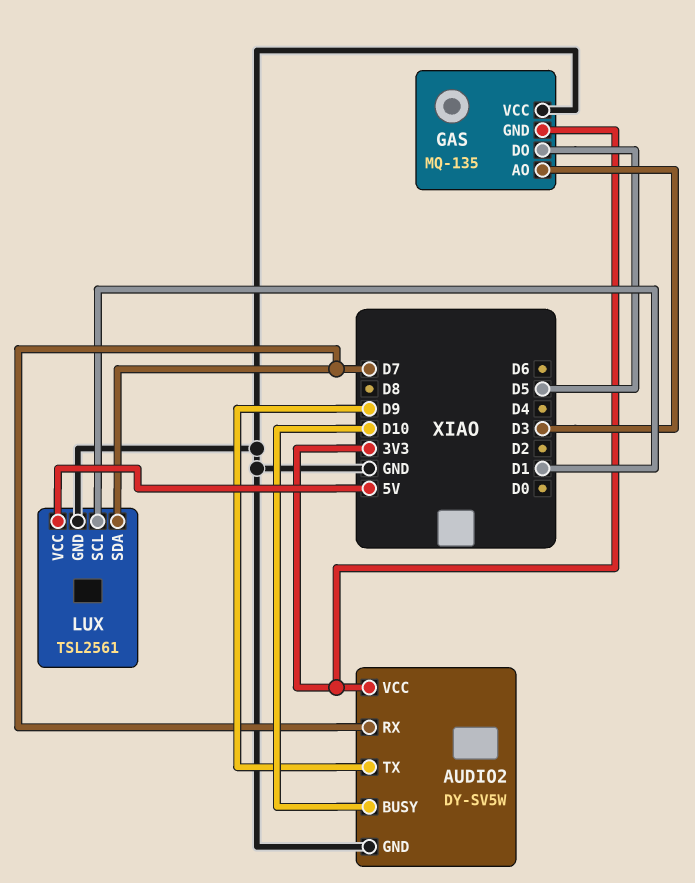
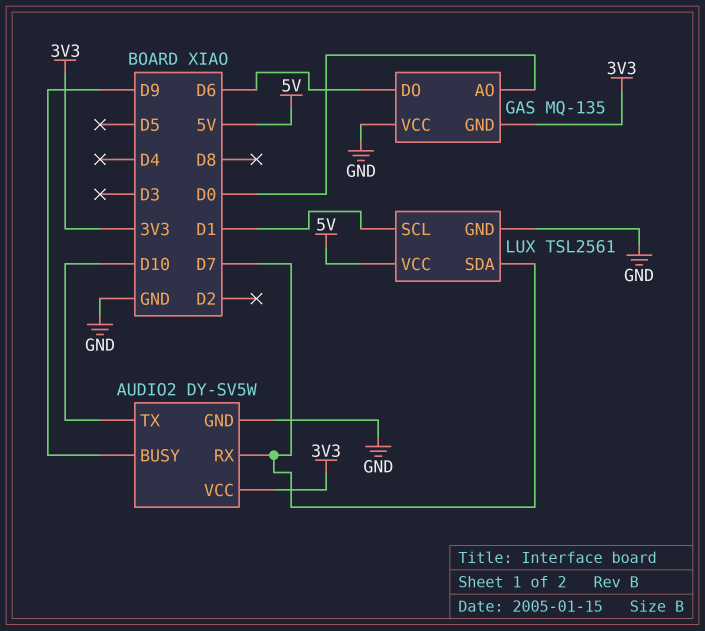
AUDIO2 pin BUSY: D10 -> D9
AUDIO2 pin TX: D9 -> D10
GAS pin AO: D3 -> D0
GAS pin DO: D5 -> D6

